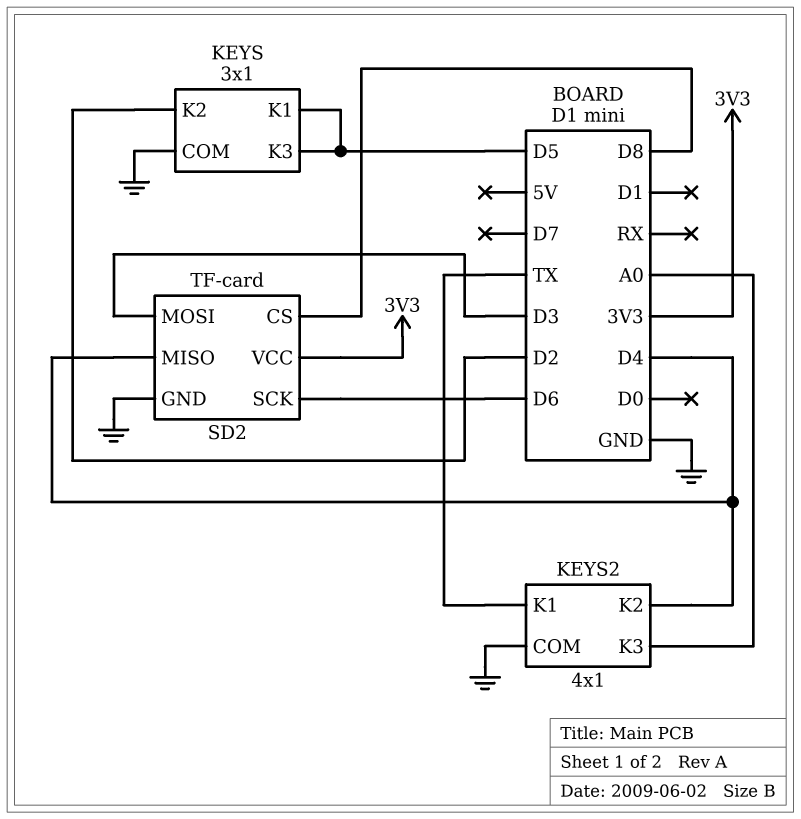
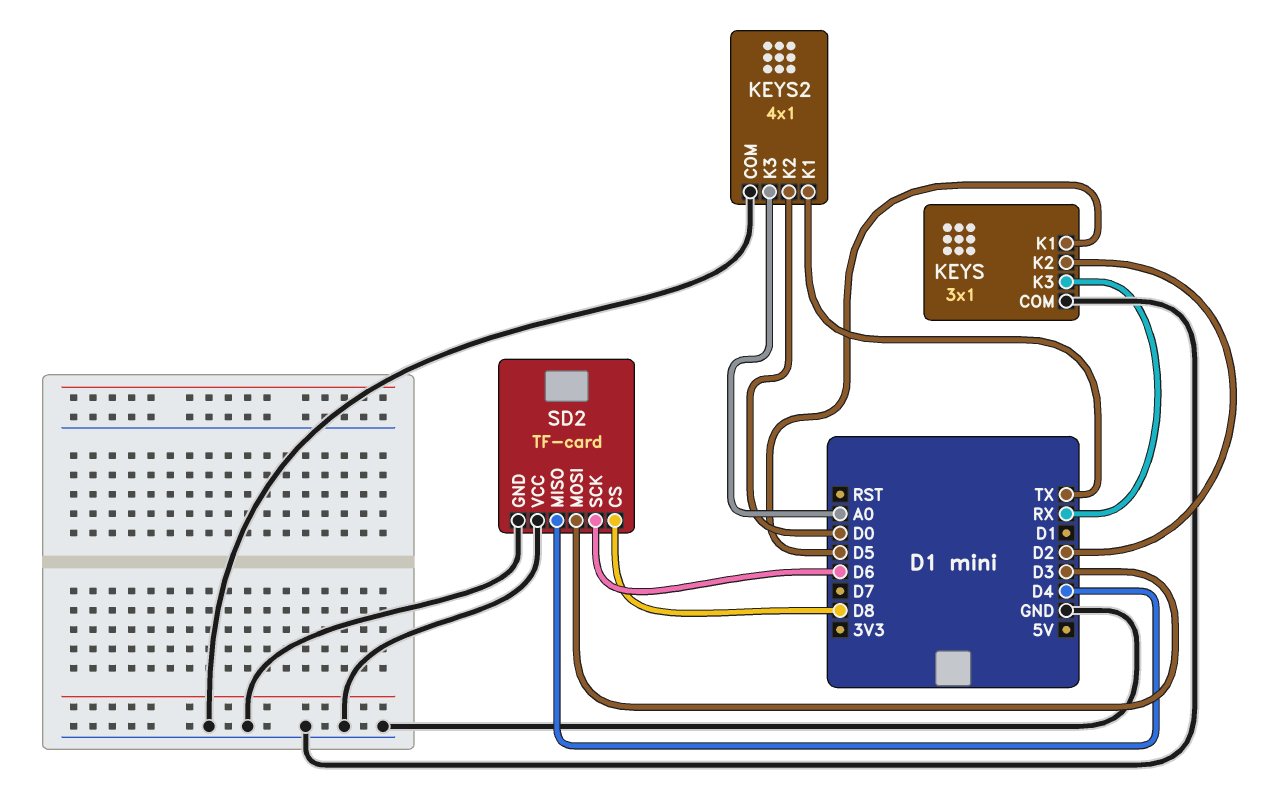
KEYS pin K3: D5 -> RX
KEYS2 pin K2: D4 -> D0
SD2 pin VCC: 3V3 -> GND

